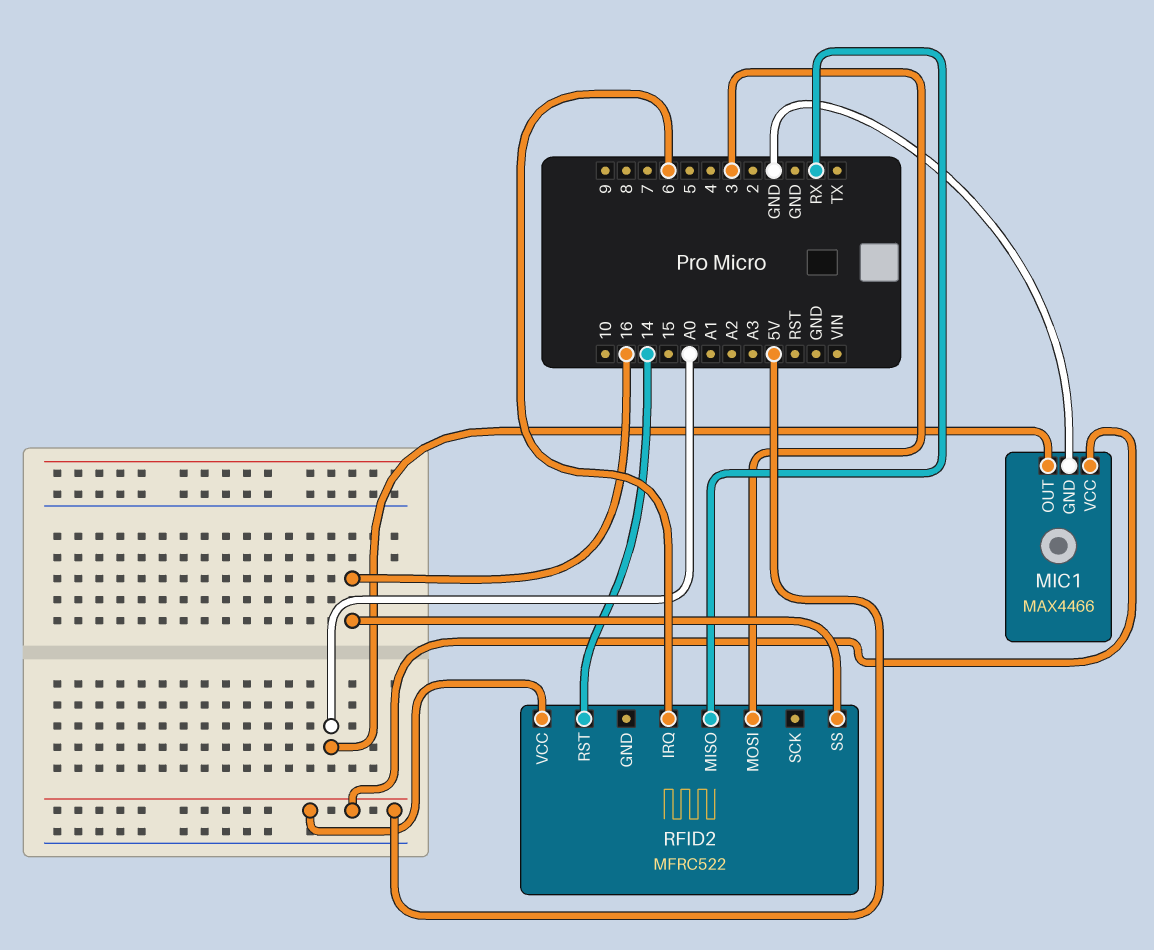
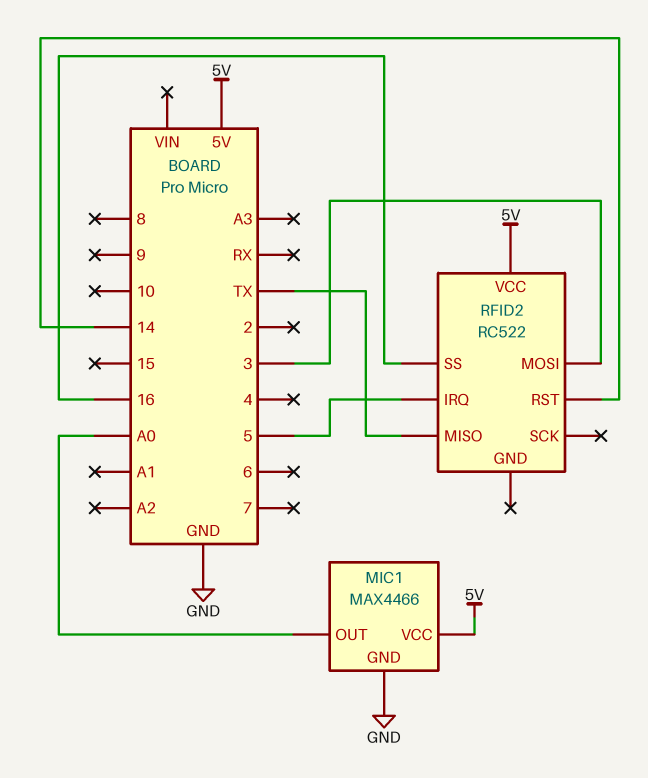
RFID2: MFRC522 -> RC522
RFID2 pin IRQ: 6 -> 5
RFID2 pin MISO: RX -> TX

